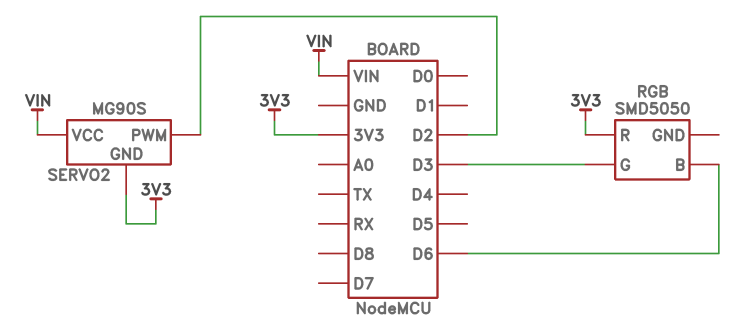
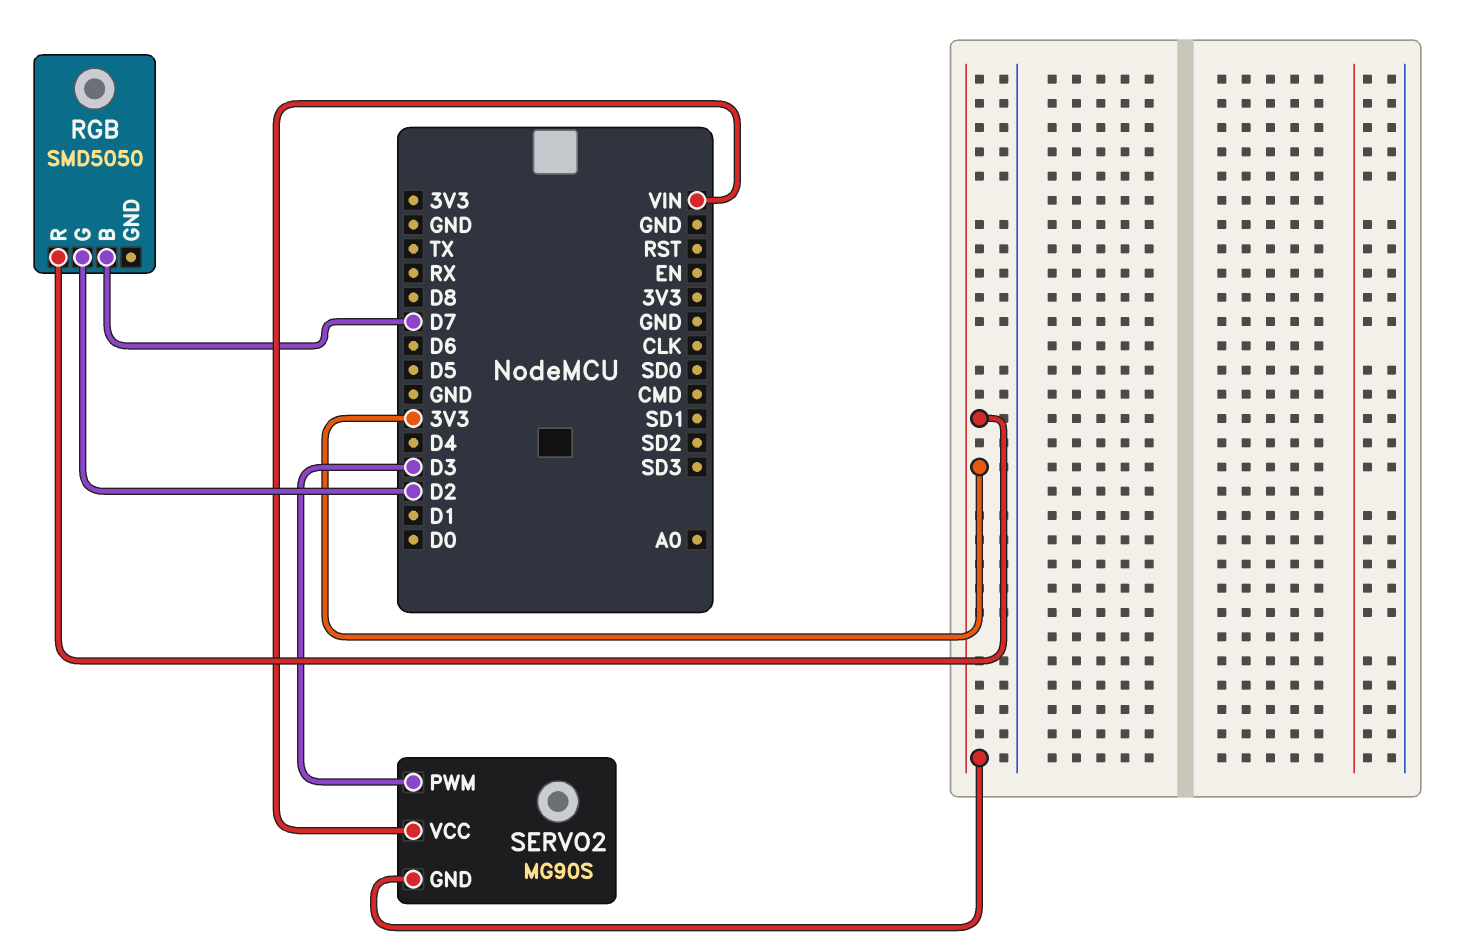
RGB pin B: D6 -> D7
RGB pin G: D3 -> D2
SERVO2 pin PWM: D2 -> D3

